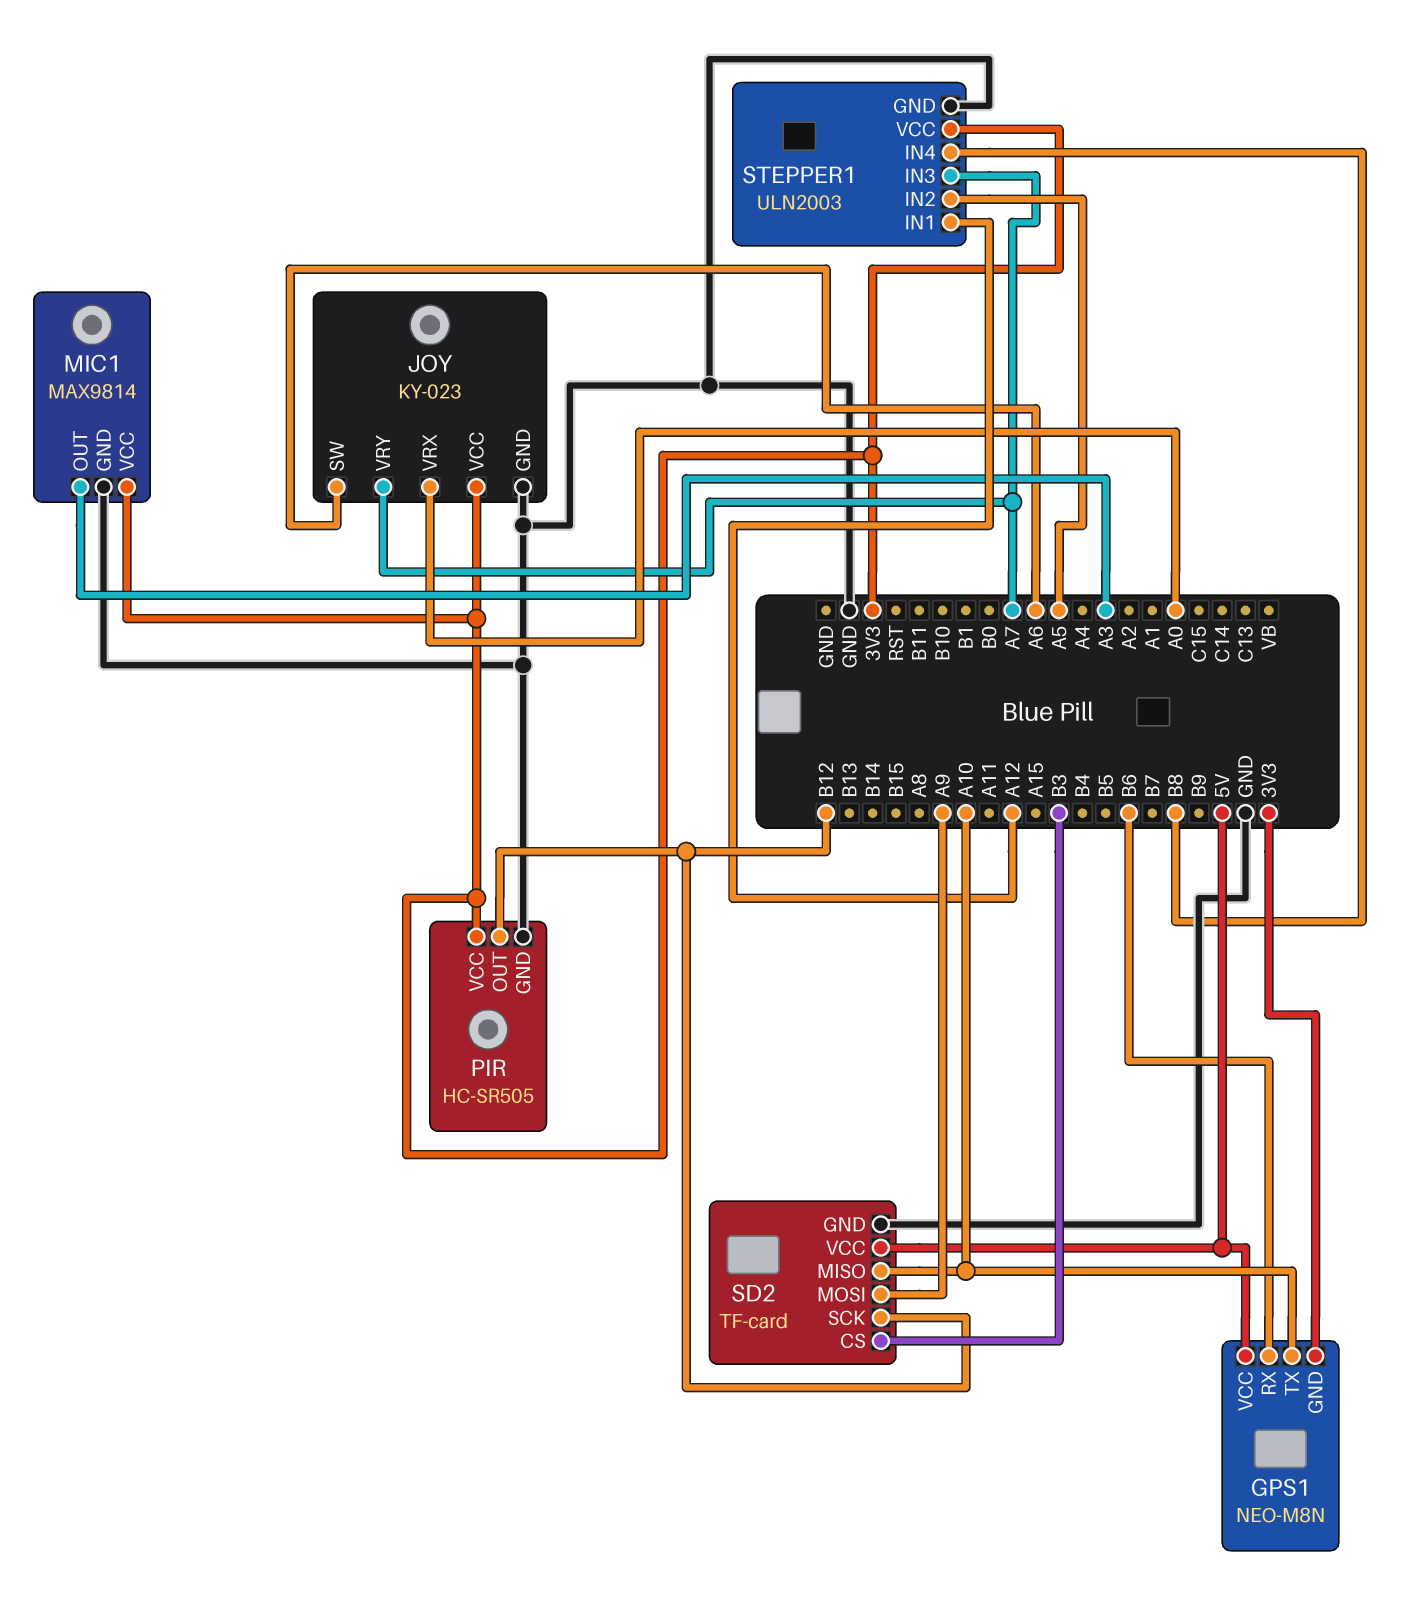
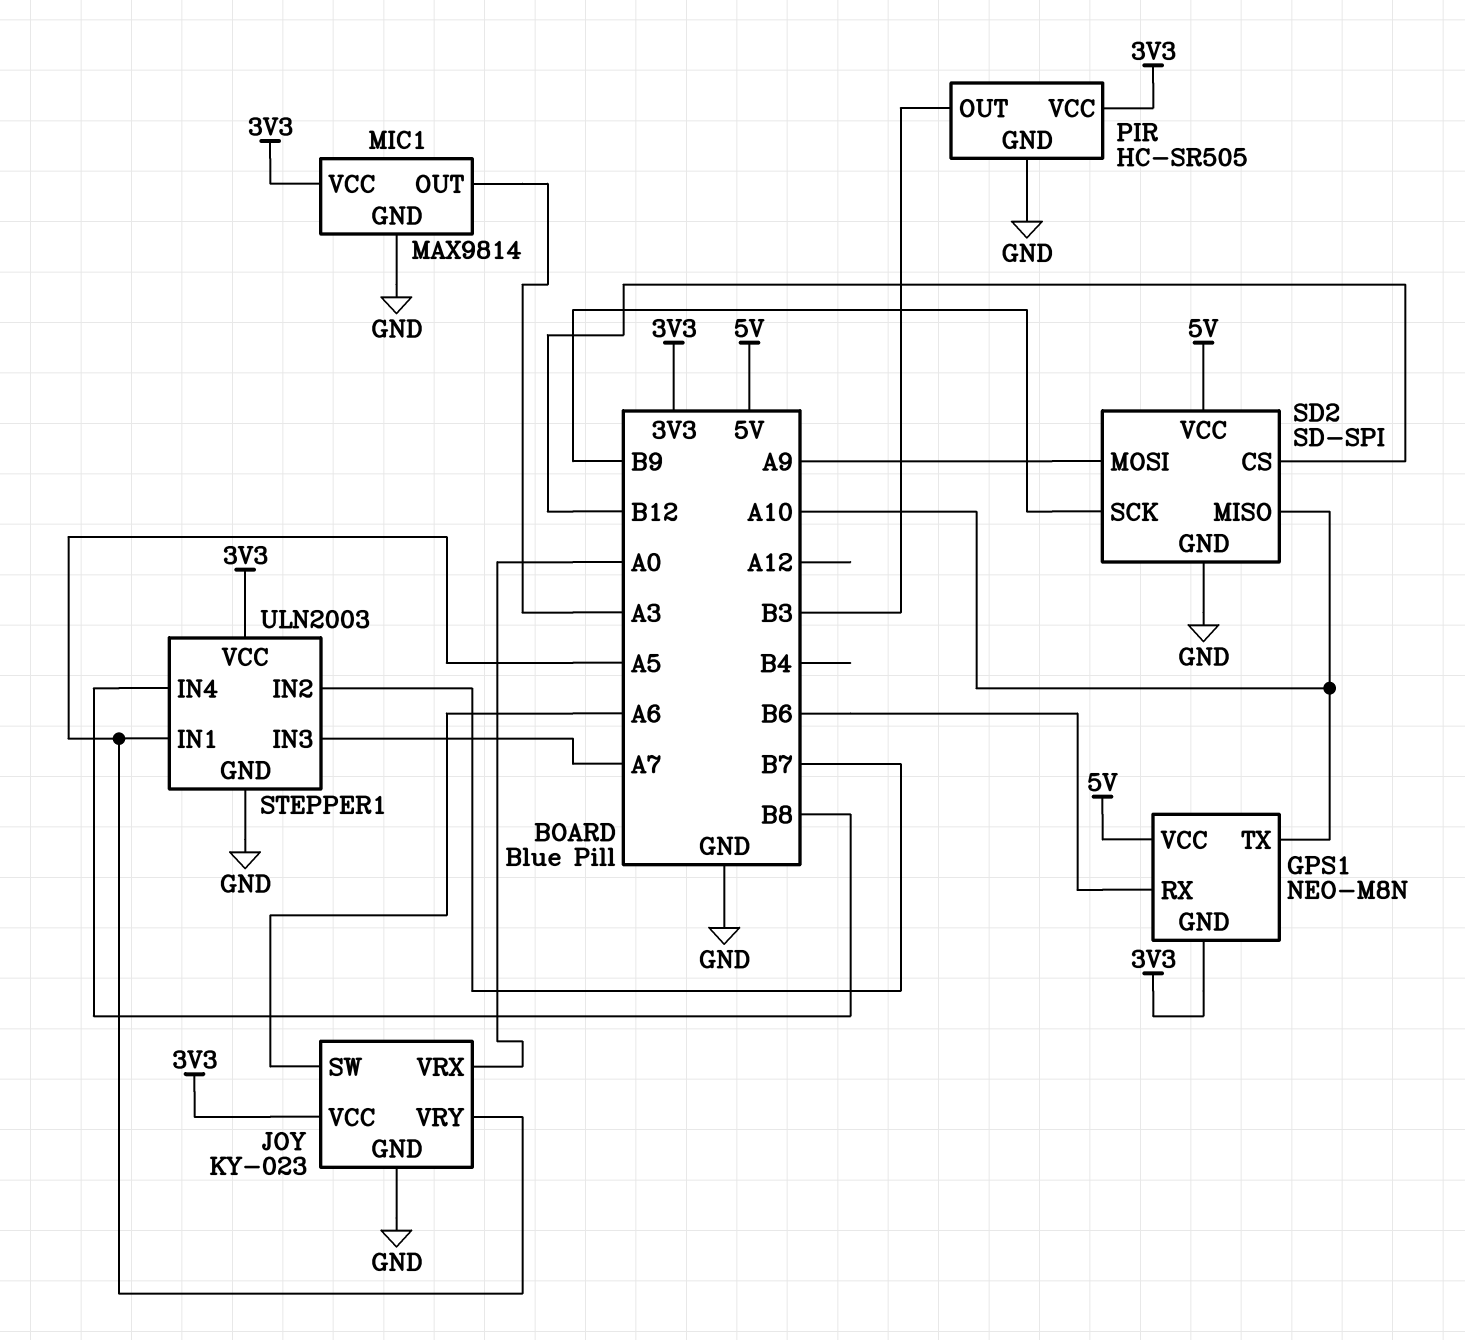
JOY pin VRY: A7 -> A5
PIR pin OUT: B12 -> B3
SD2: TF-card -> SD-SPI
SD2 pin CS: B3 -> B12
SD2 pin SCK: B12 -> B9
STEPPER1 pin IN1: A12 -> A5
STEPPER1 pin IN2: A5 -> B7

